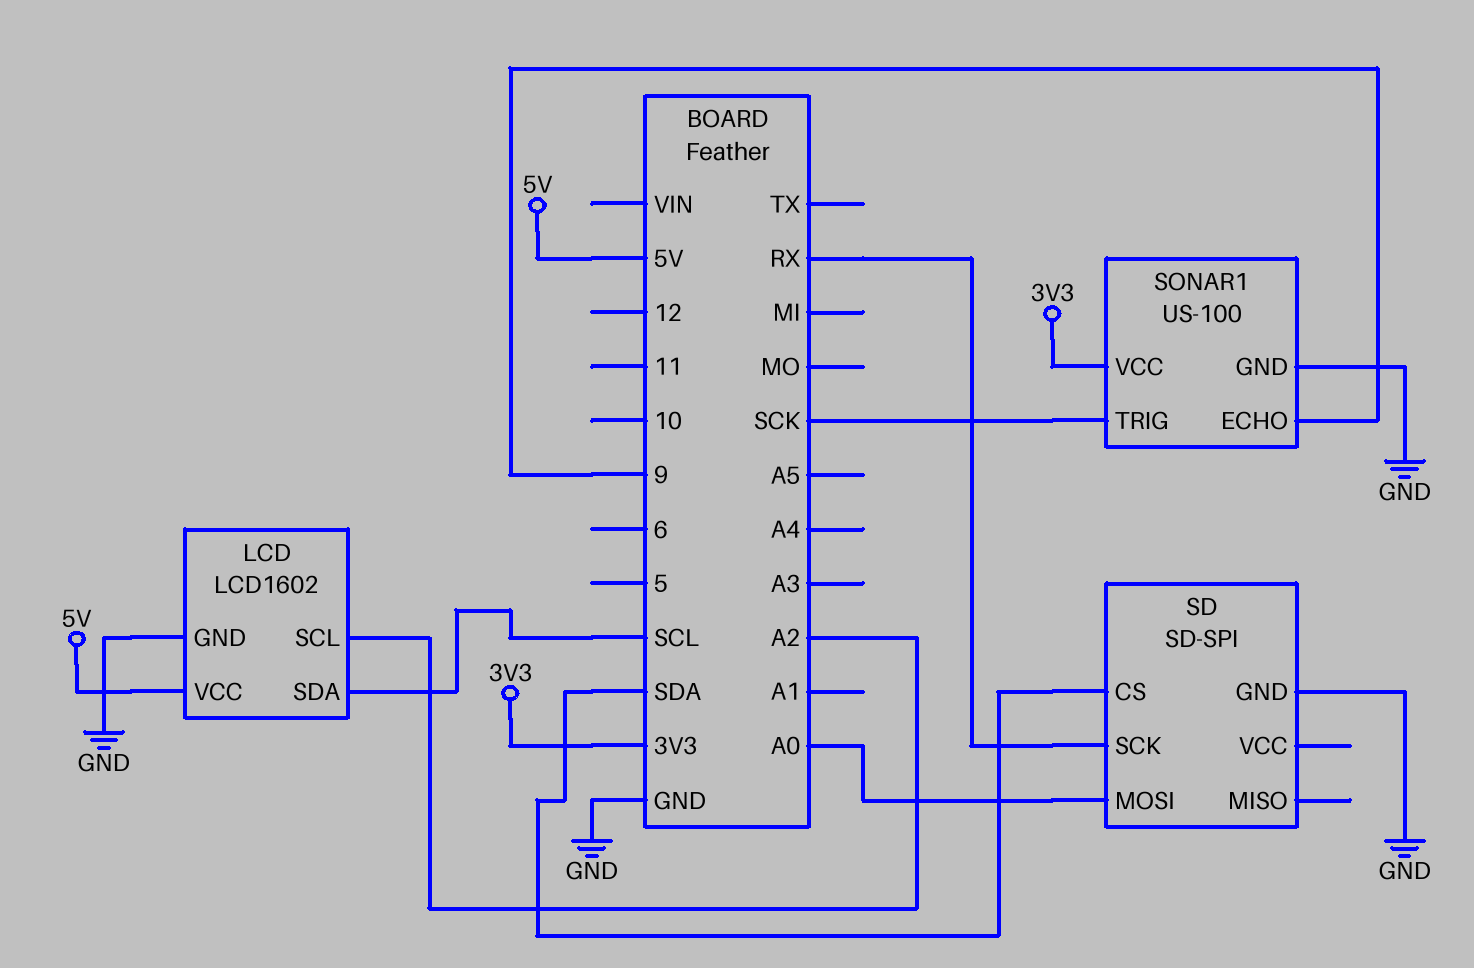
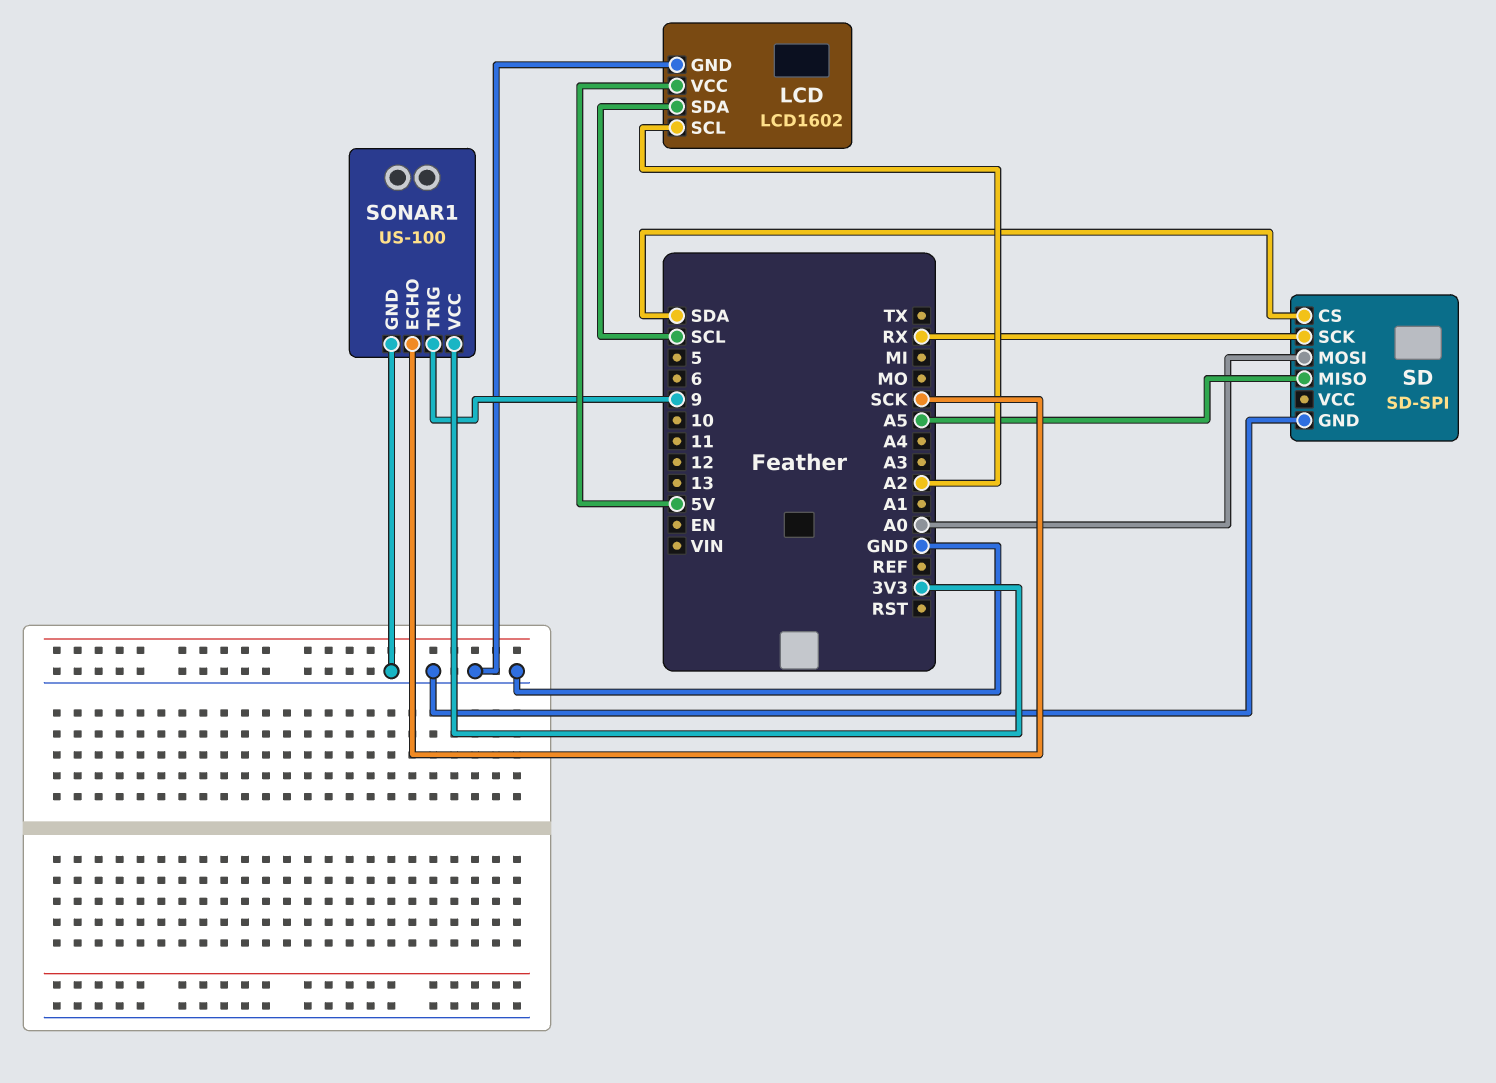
SD pin MISO: none -> A5
SONAR1 pin ECHO: 9 -> SCK
SONAR1 pin TRIG: SCK -> 9

